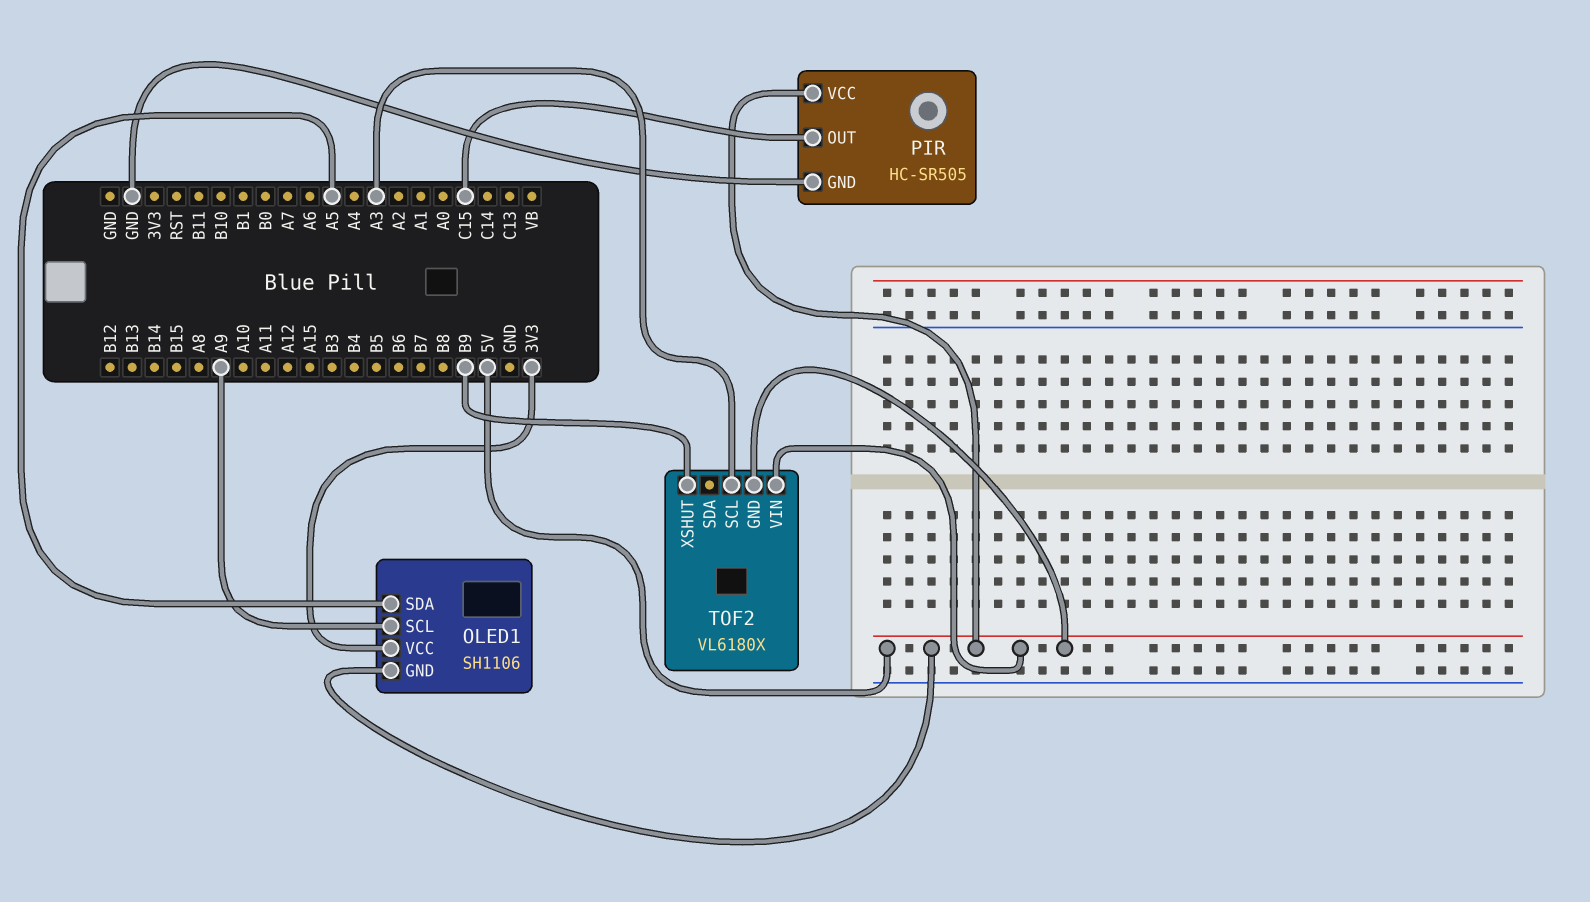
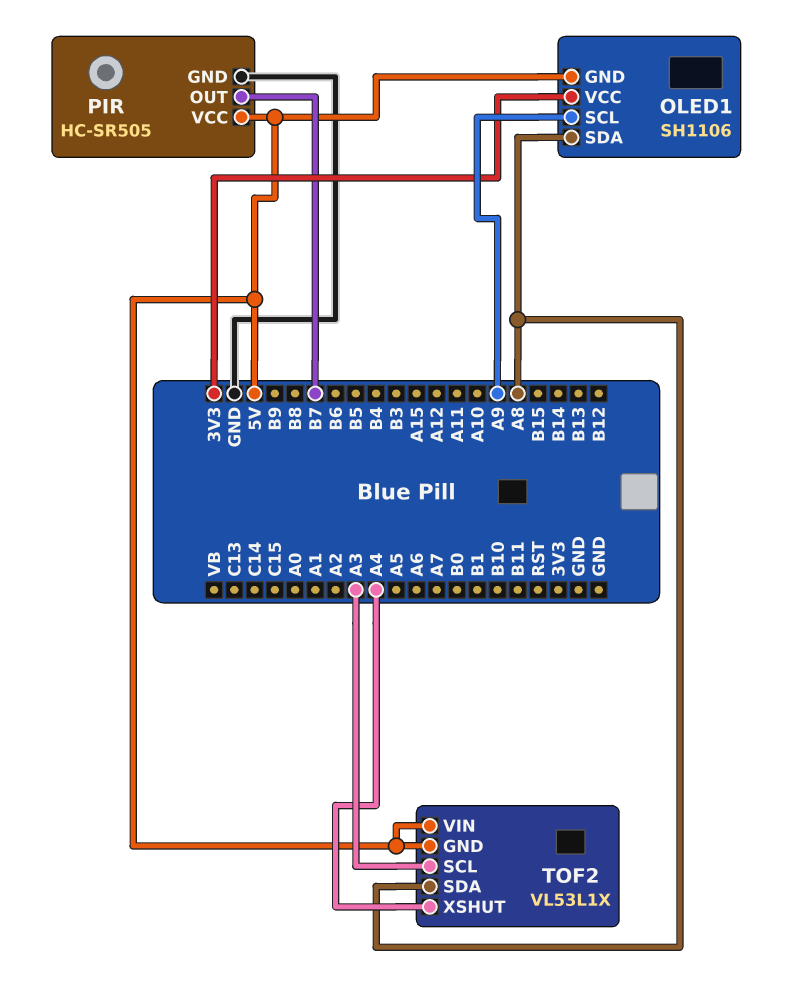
OLED1 pin SDA: A5 -> A8
PIR pin OUT: C15 -> B7
TOF2: VL6180X -> VL53L1X
TOF2 pin SDA: none -> A8
TOF2 pin XSHUT: B9 -> A4

